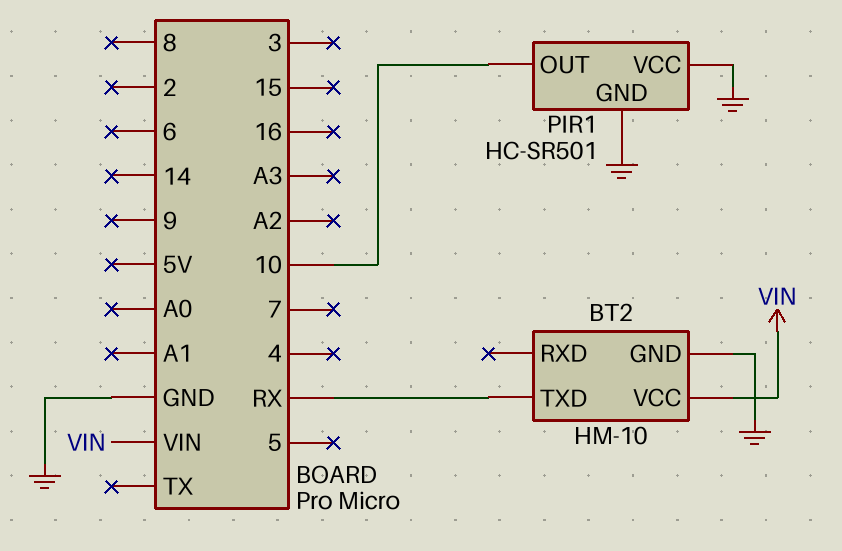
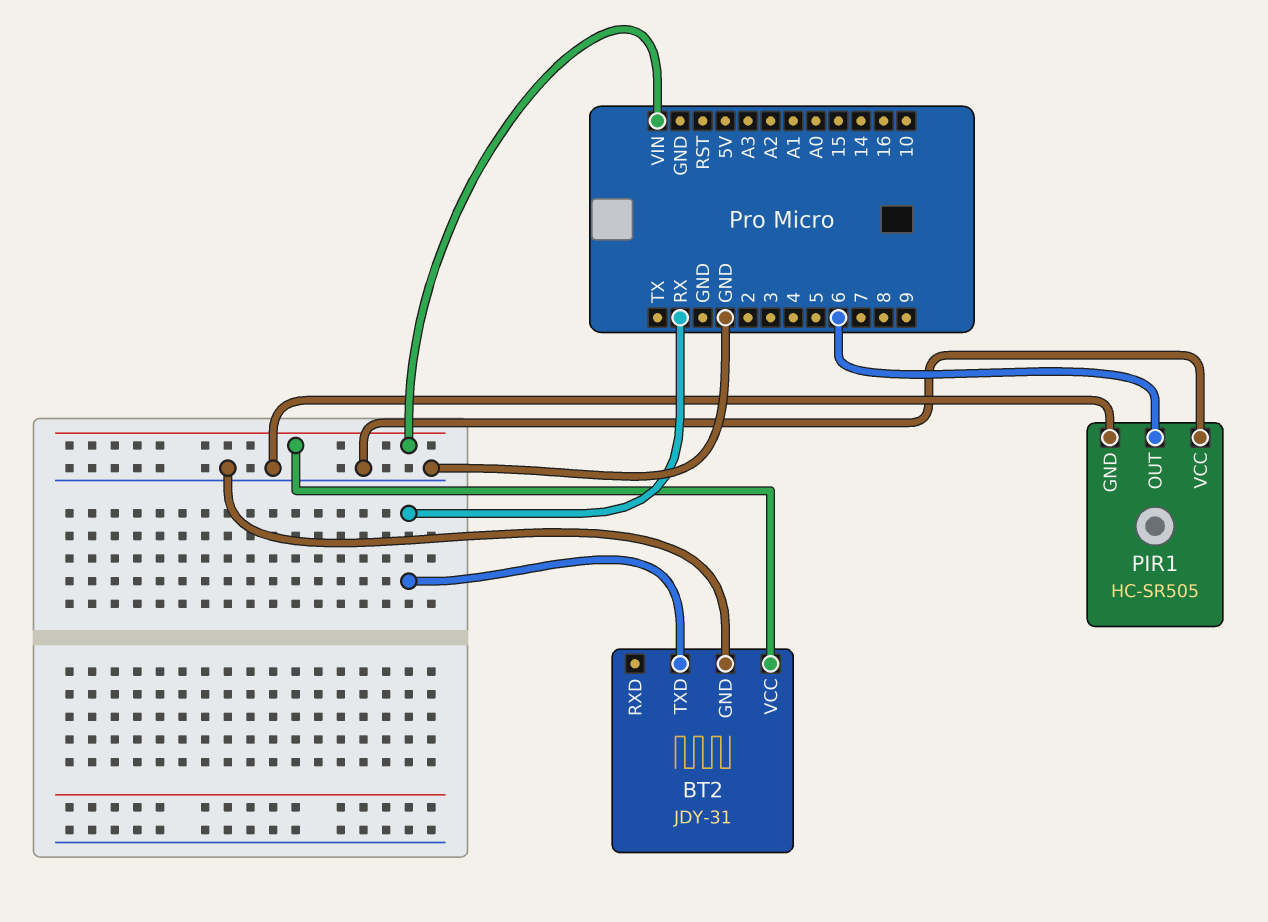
BT2: HM-10 -> JDY-31
PIR1: HC-SR501 -> HC-SR505
PIR1 pin OUT: 10 -> 6

